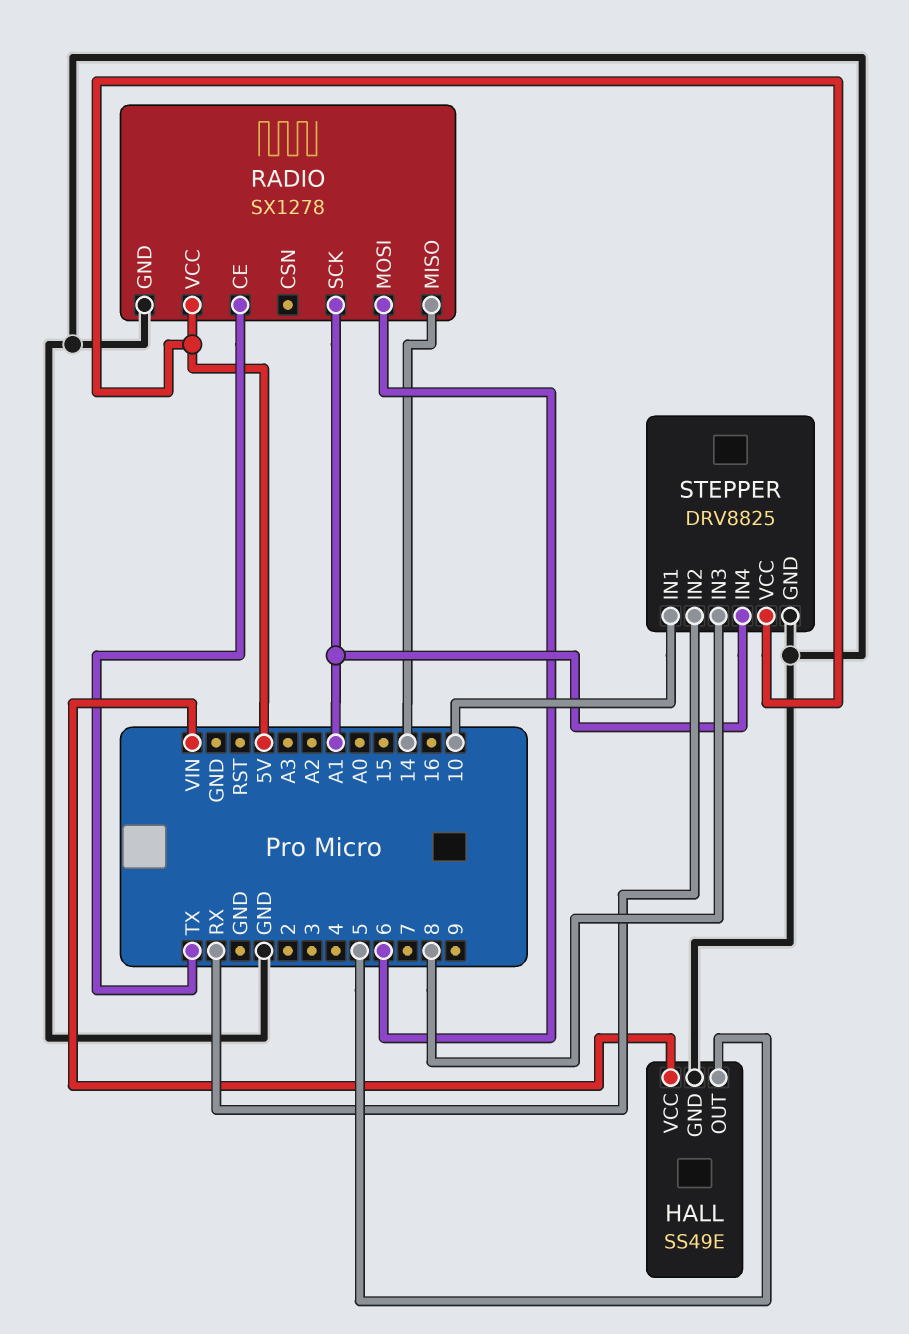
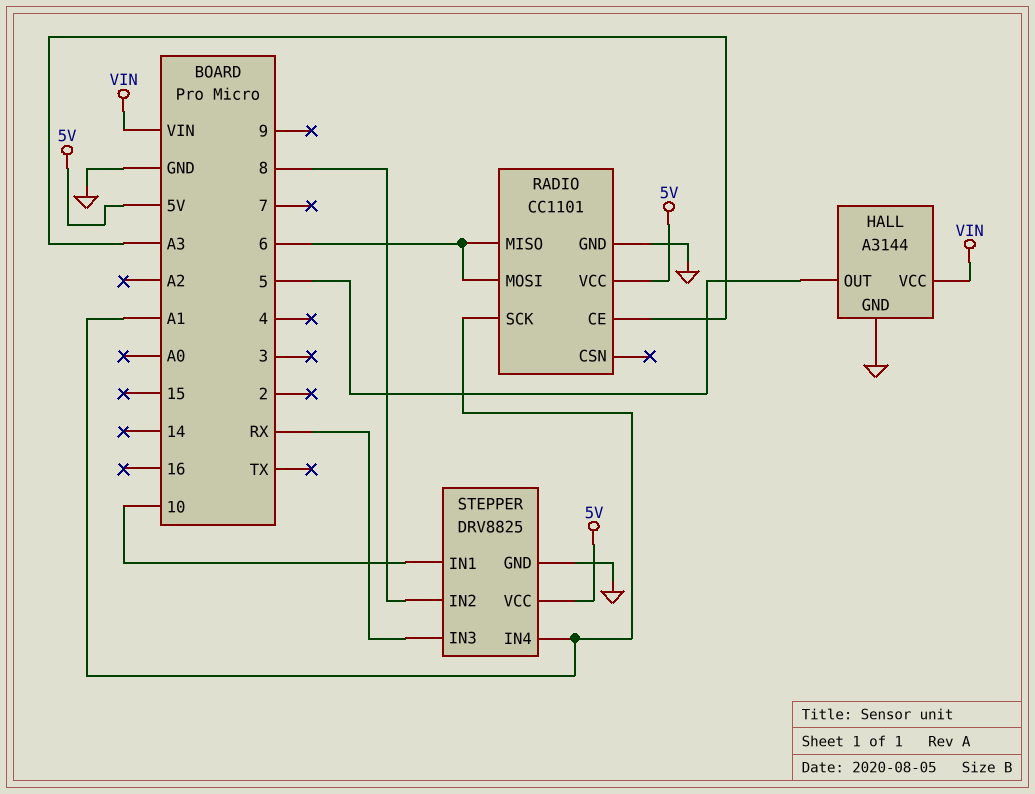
HALL: SS49E -> A3144
RADIO: SX1278 -> CC1101
RADIO pin CE: TX -> A3
RADIO pin MISO: 14 -> 6
STEPPER pin IN2: RX -> 8
STEPPER pin IN3: 8 -> RX

